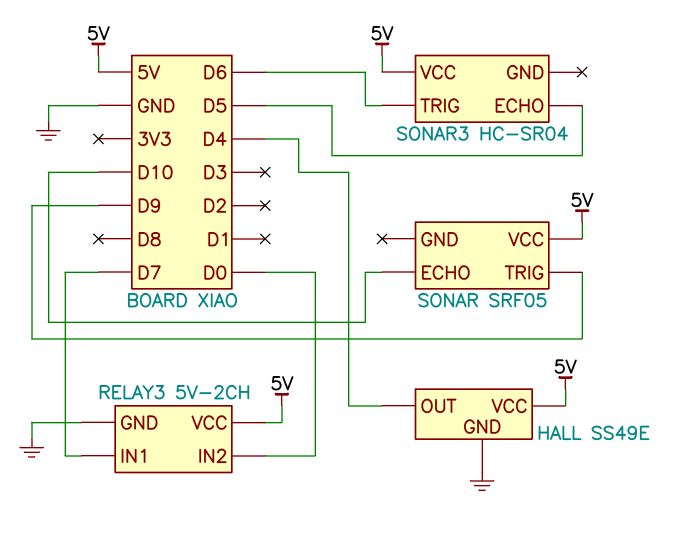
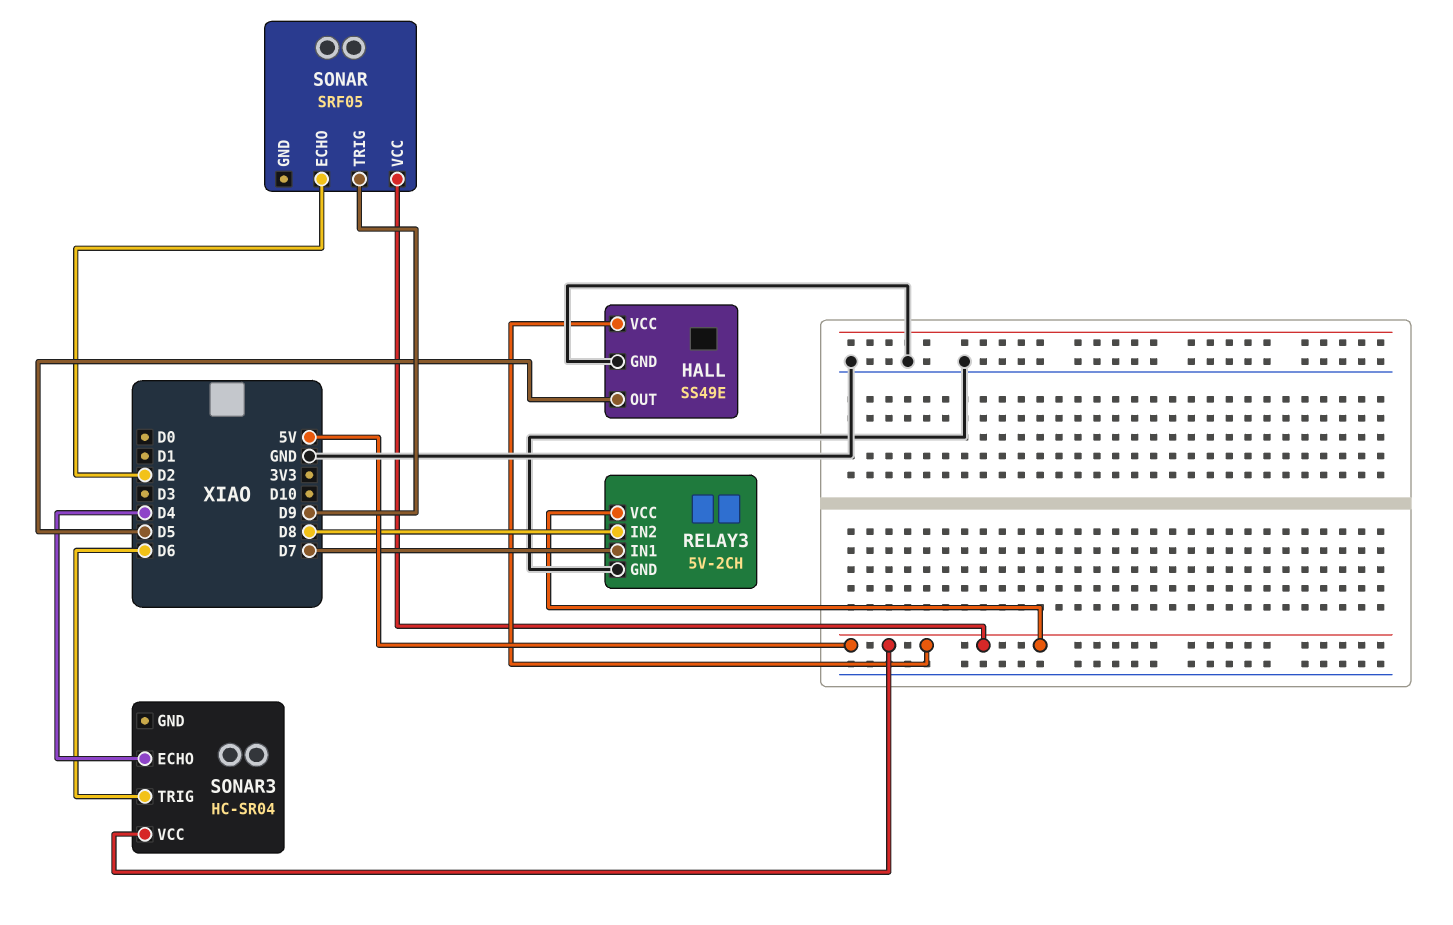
HALL pin OUT: D4 -> D5
RELAY3 pin IN2: D0 -> D8
SONAR pin ECHO: D10 -> D2
SONAR3 pin ECHO: D5 -> D4

